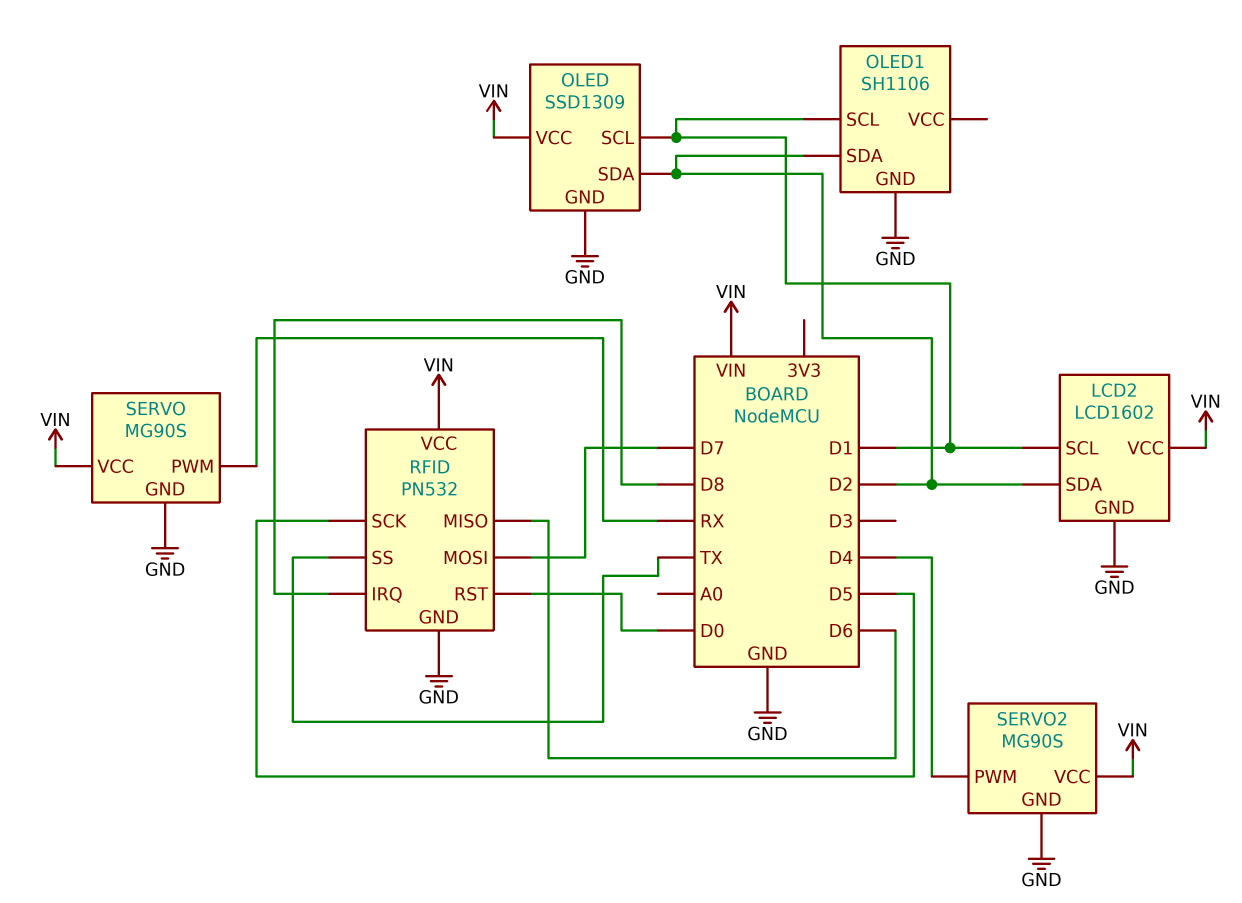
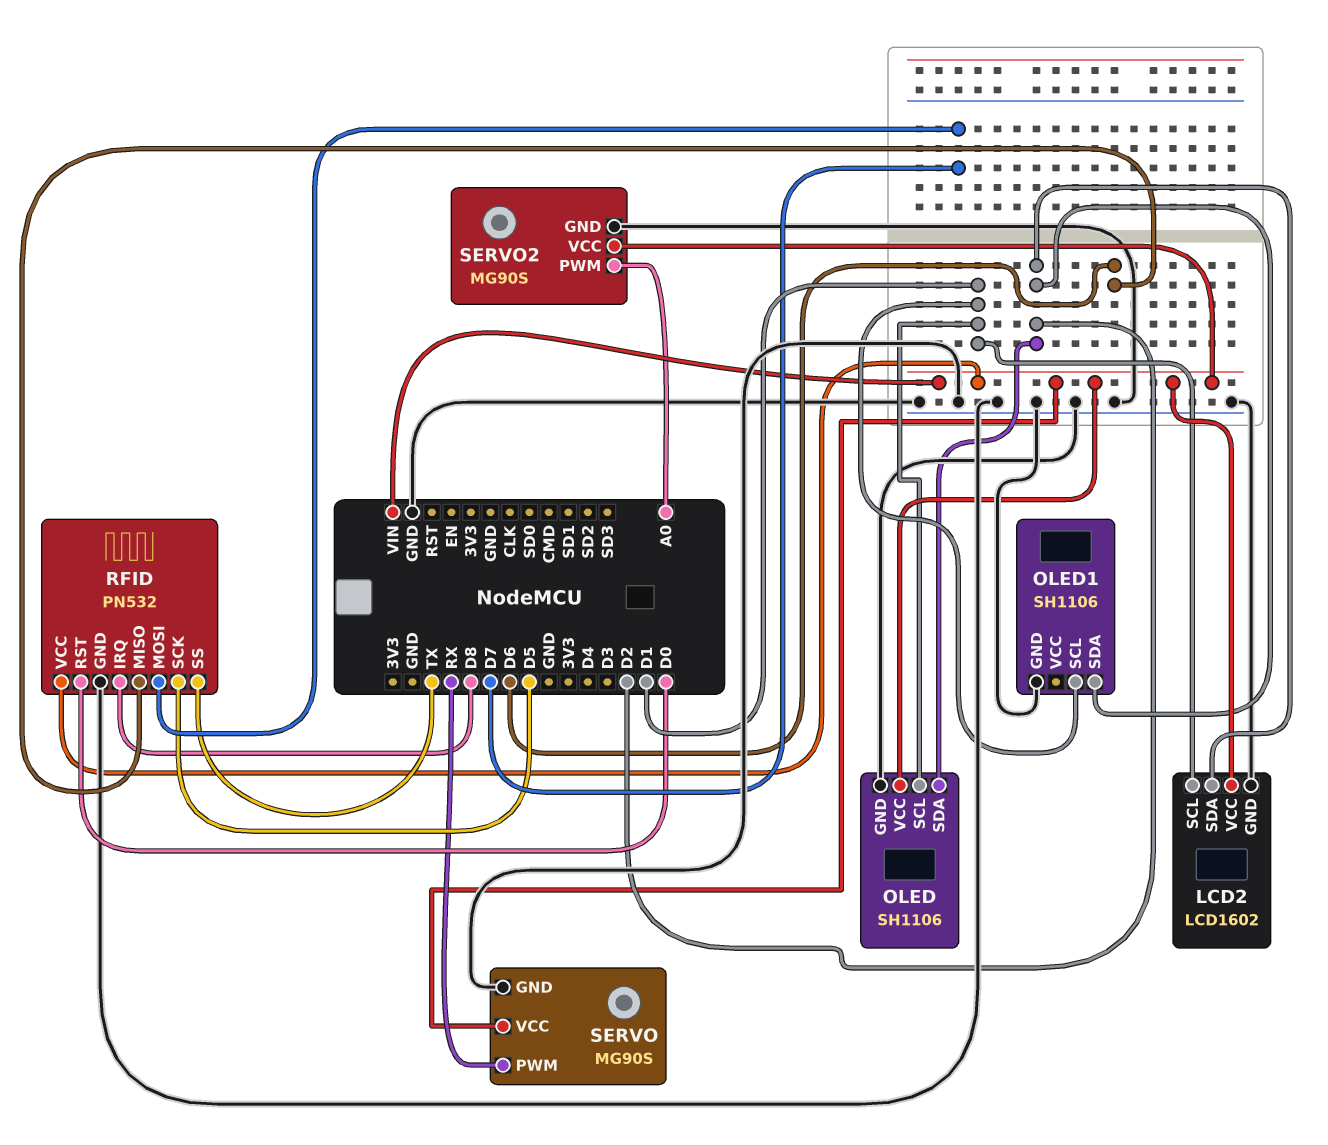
OLED: SSD1309 -> SH1106
SERVO2 pin PWM: D4 -> A0

